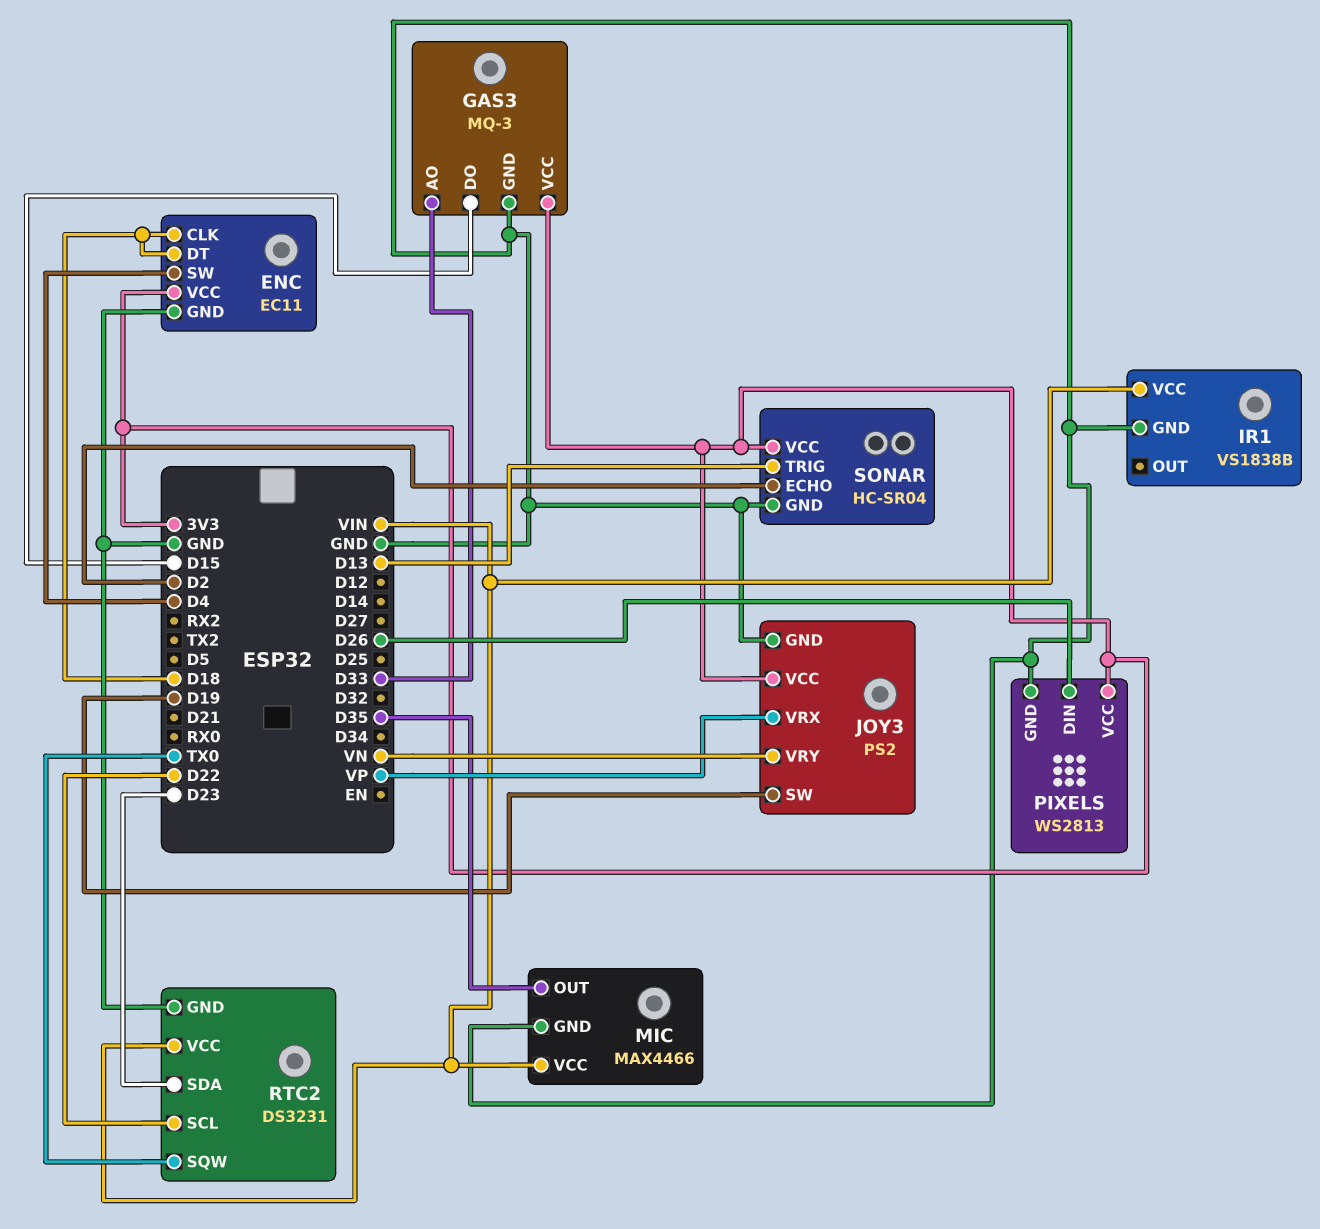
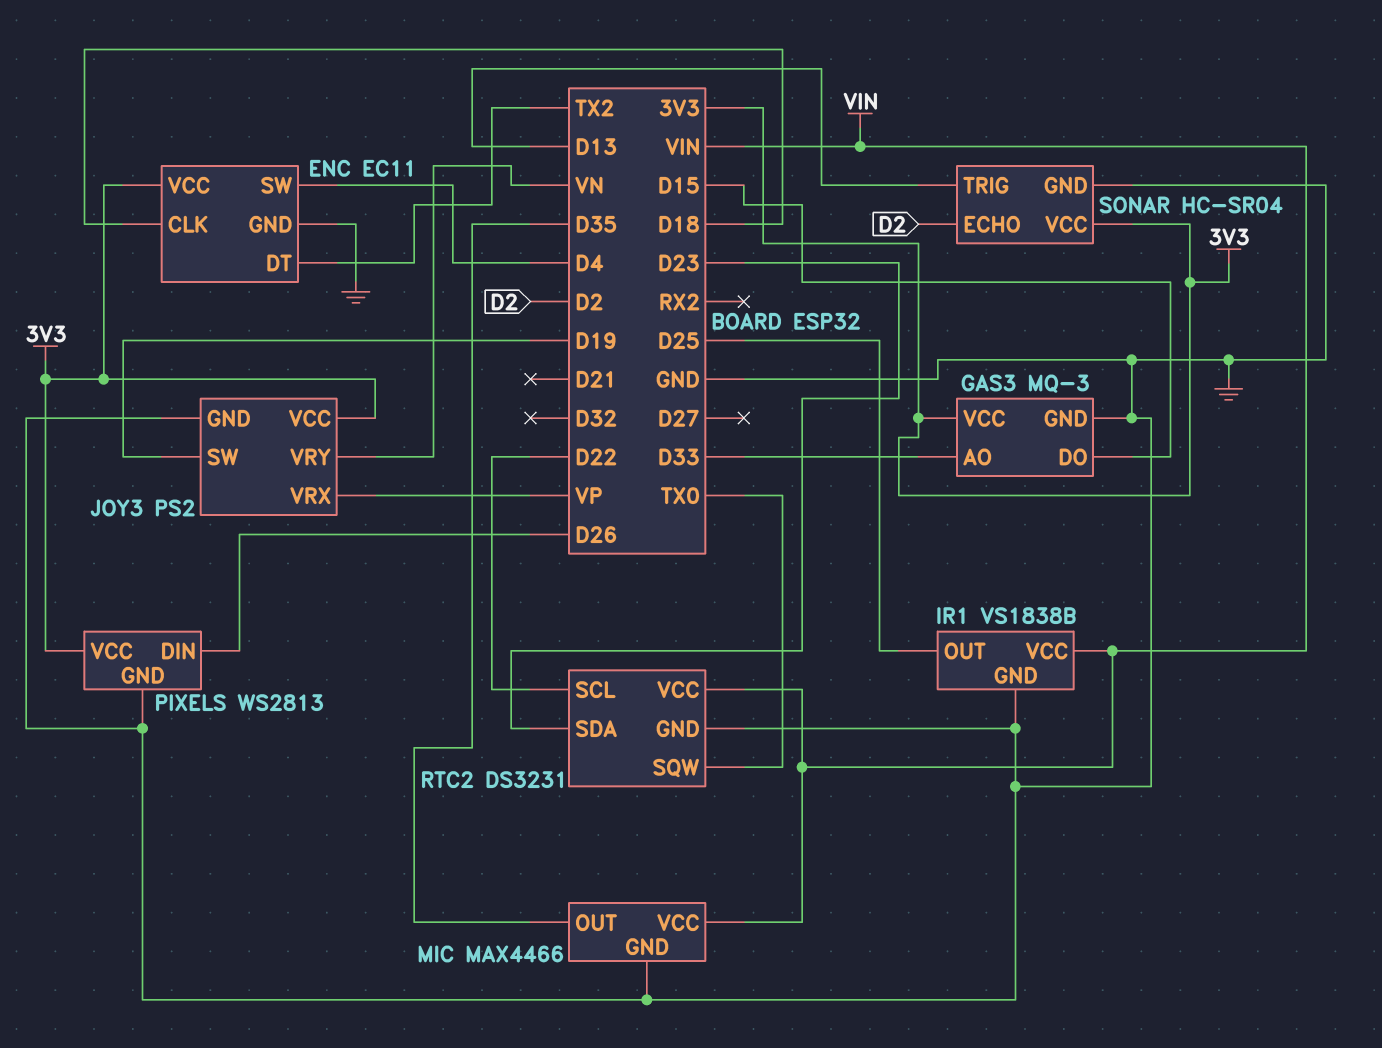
ENC pin DT: D18 -> TX2
IR1 pin OUT: none -> D25

